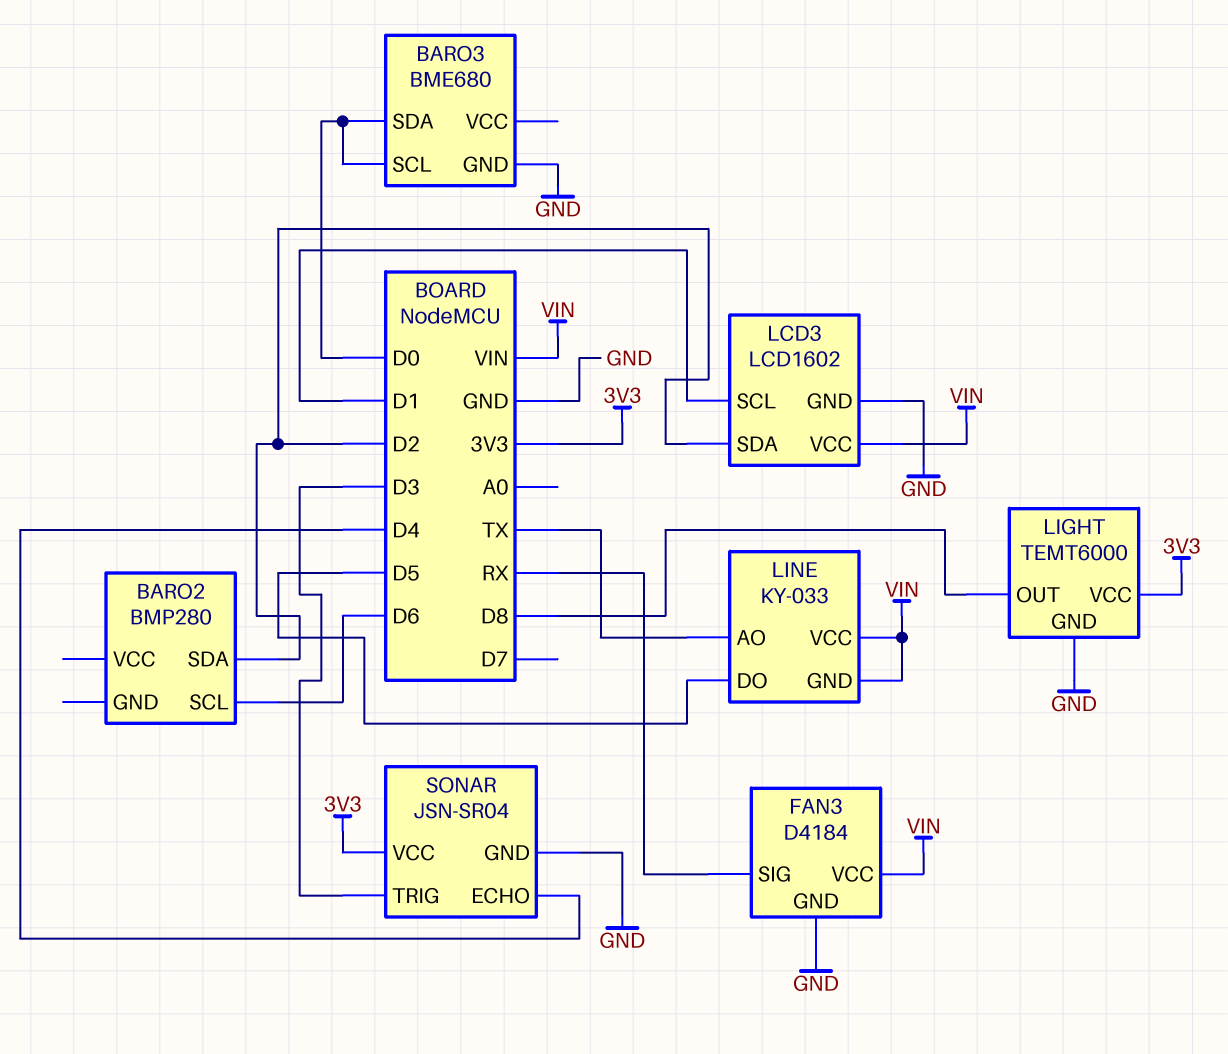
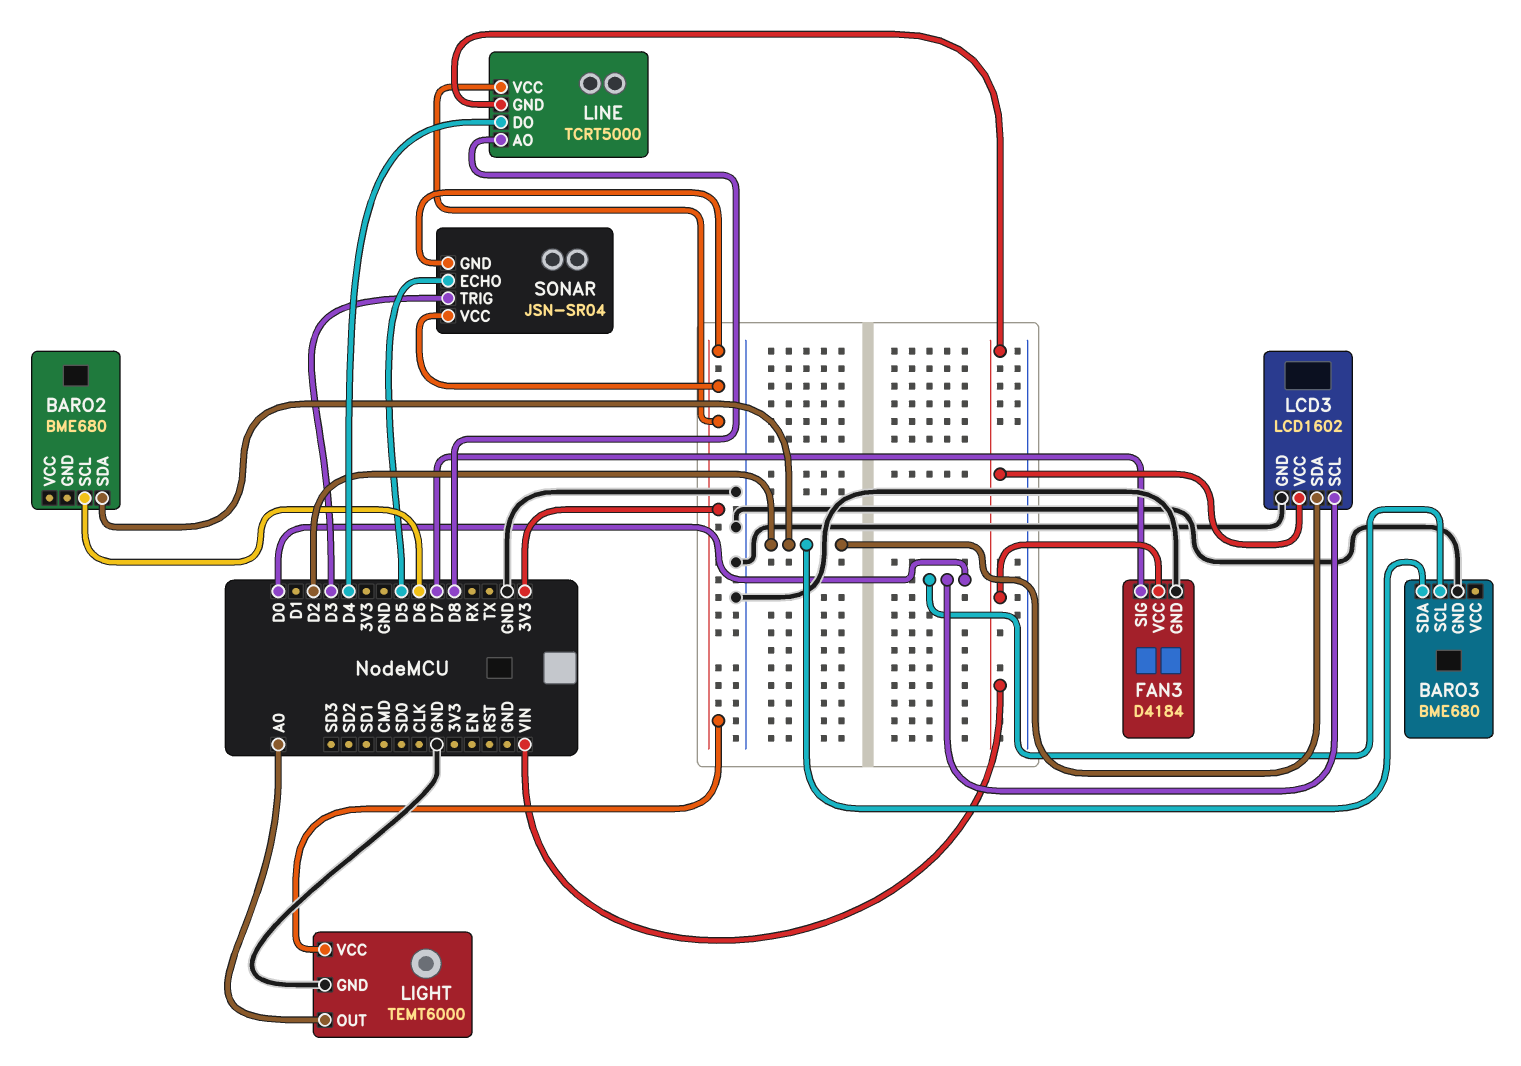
BARO2: BMP280 -> BME680
BARO3 pin SDA: D0 -> D2
FAN3 pin SIG: RX -> D7
LCD3 pin SCL: D1 -> D0
LIGHT pin OUT: D8 -> A0
LINE: KY-033 -> TCRT5000
LINE pin AO: TX -> D8
LINE pin DO: D5 -> D4
LINE pin VCC: VIN -> 3V3
SONAR pin ECHO: D4 -> D5
SONAR pin GND: GND -> 3V3

